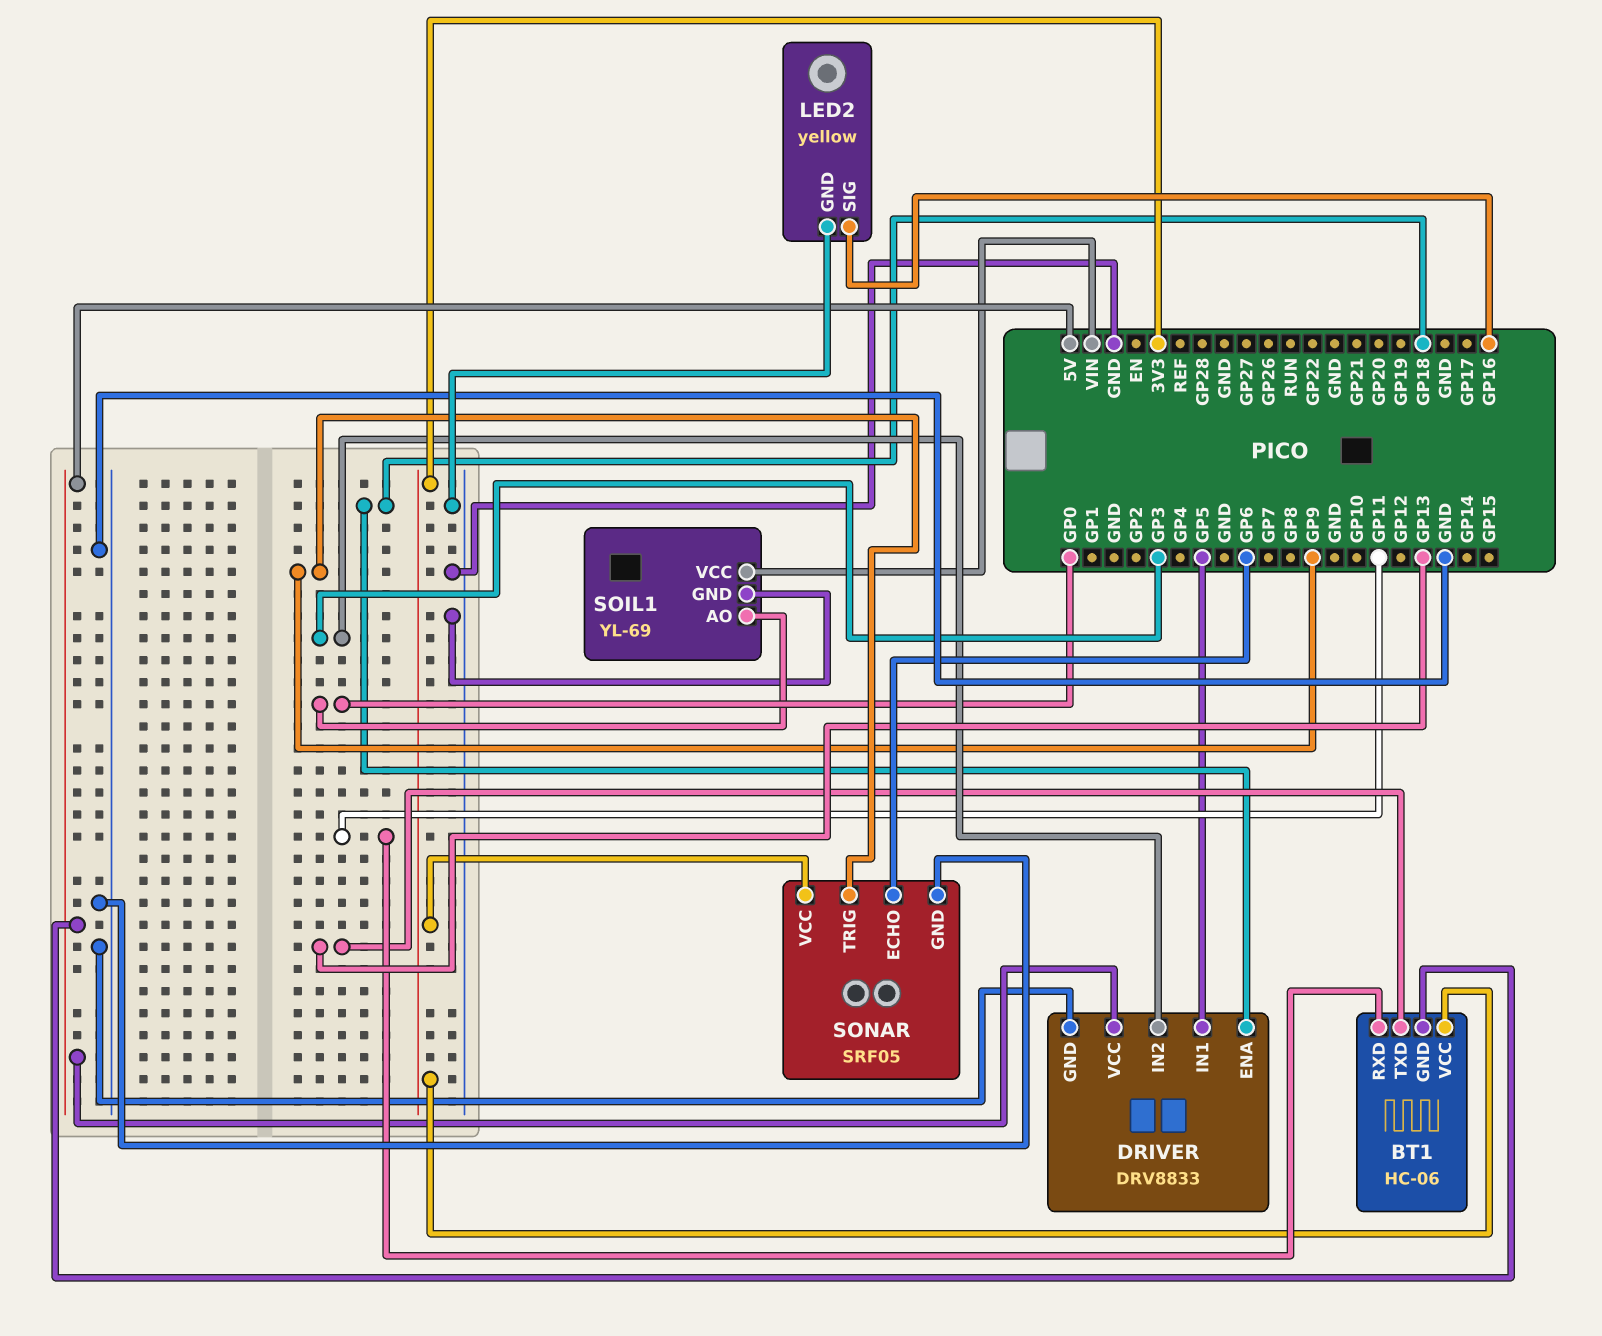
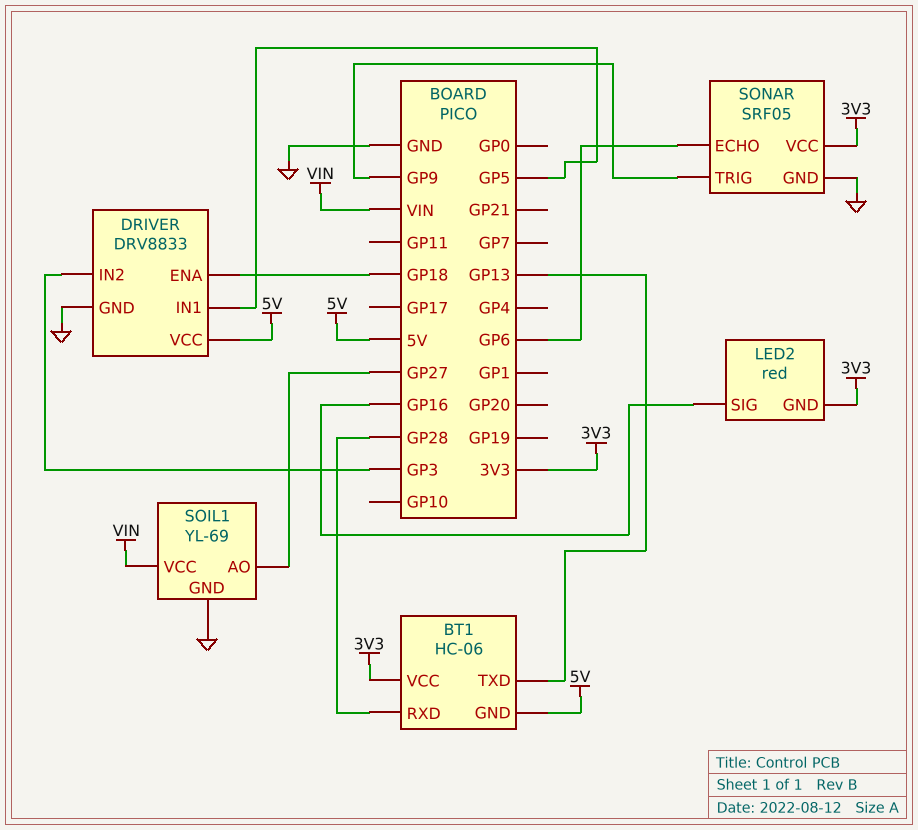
BT1 pin RXD: GP11 -> GP28
LED2: yellow -> red
LED2 pin GND: GND -> 3V3
SOIL1 pin AO: GP0 -> GP27

